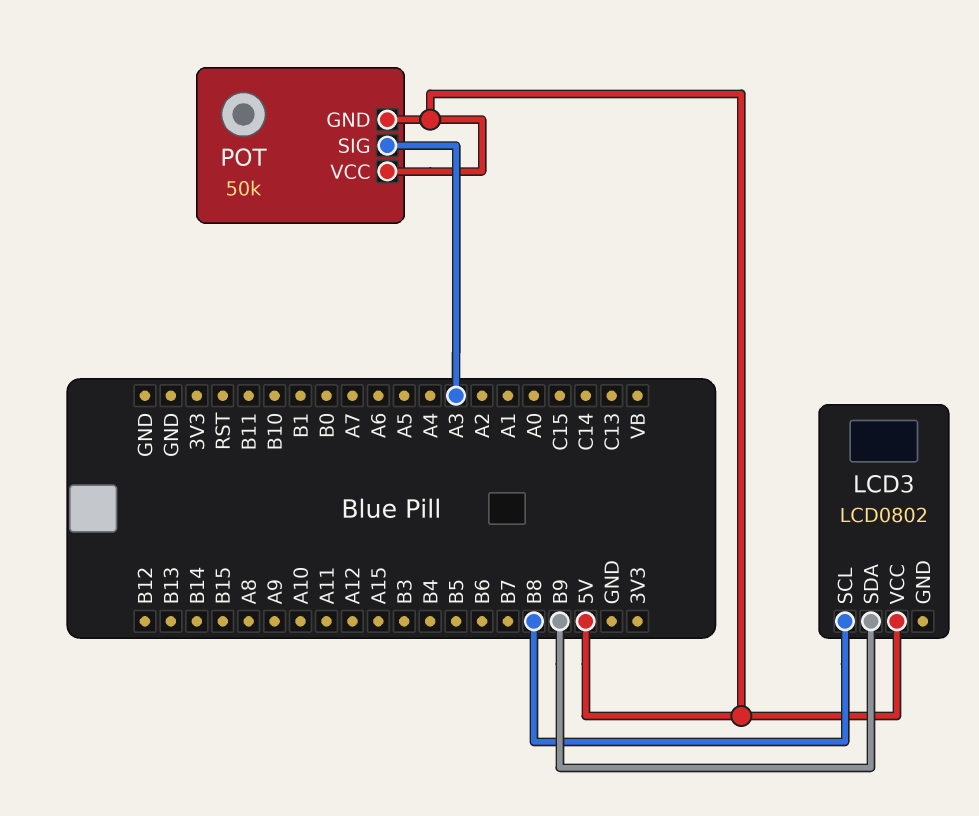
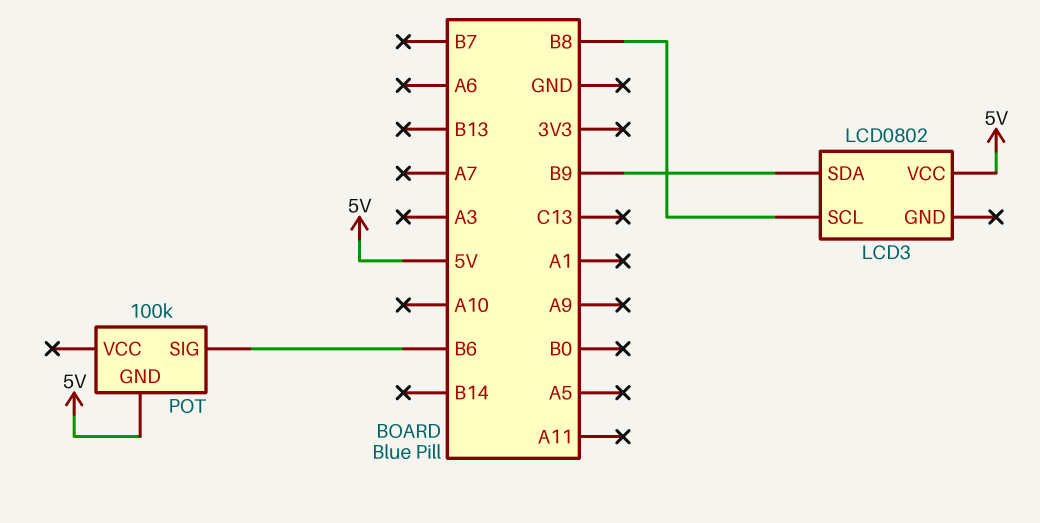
POT: 50k -> 100k
POT pin SIG: A3 -> B6
POT pin VCC: 5V -> none

